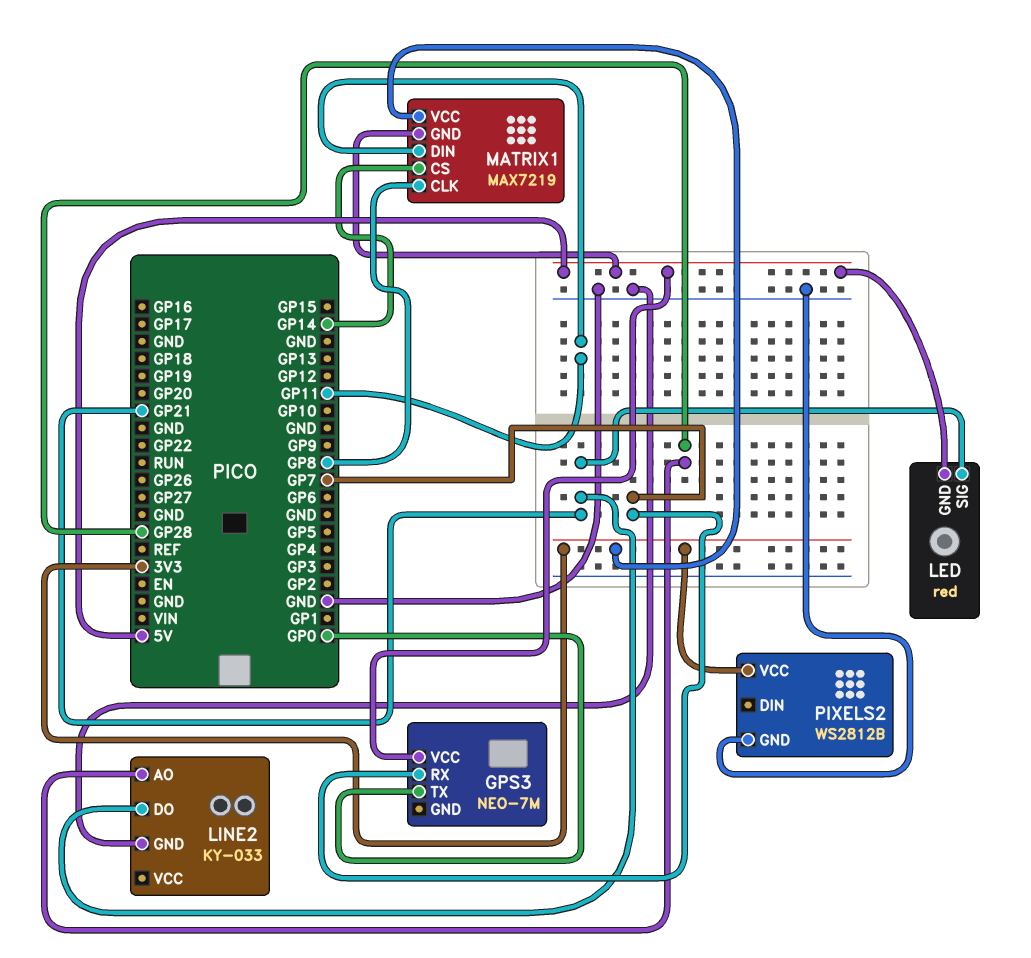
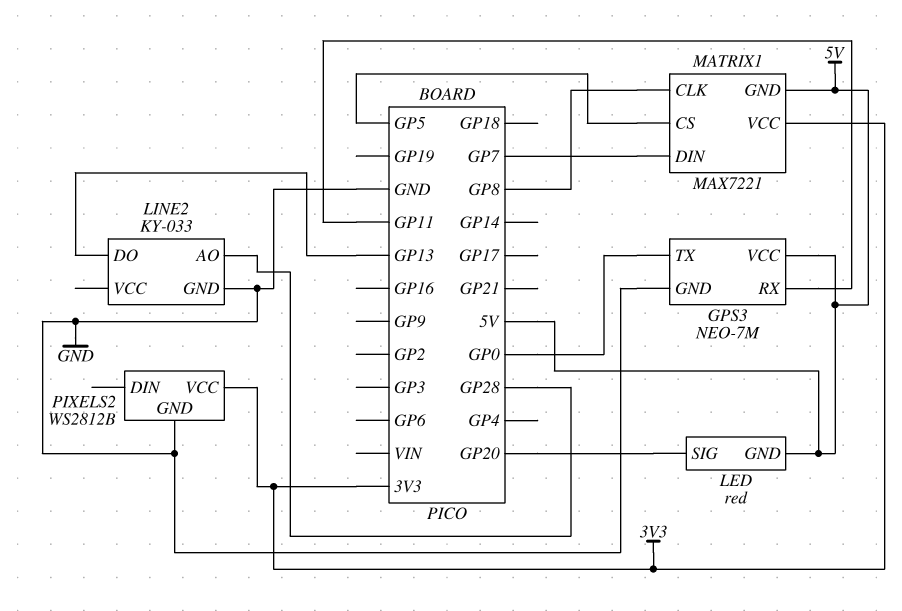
GPS3 pin GND: none -> GND
GPS3 pin RX: GP7 -> GP11
LED pin SIG: GP21 -> GP20
LINE2 pin DO: GP21 -> GP13
MATRIX1: MAX7219 -> MAX7221
MATRIX1 pin CS: GP14 -> GP5
MATRIX1 pin DIN: GP11 -> GP7

